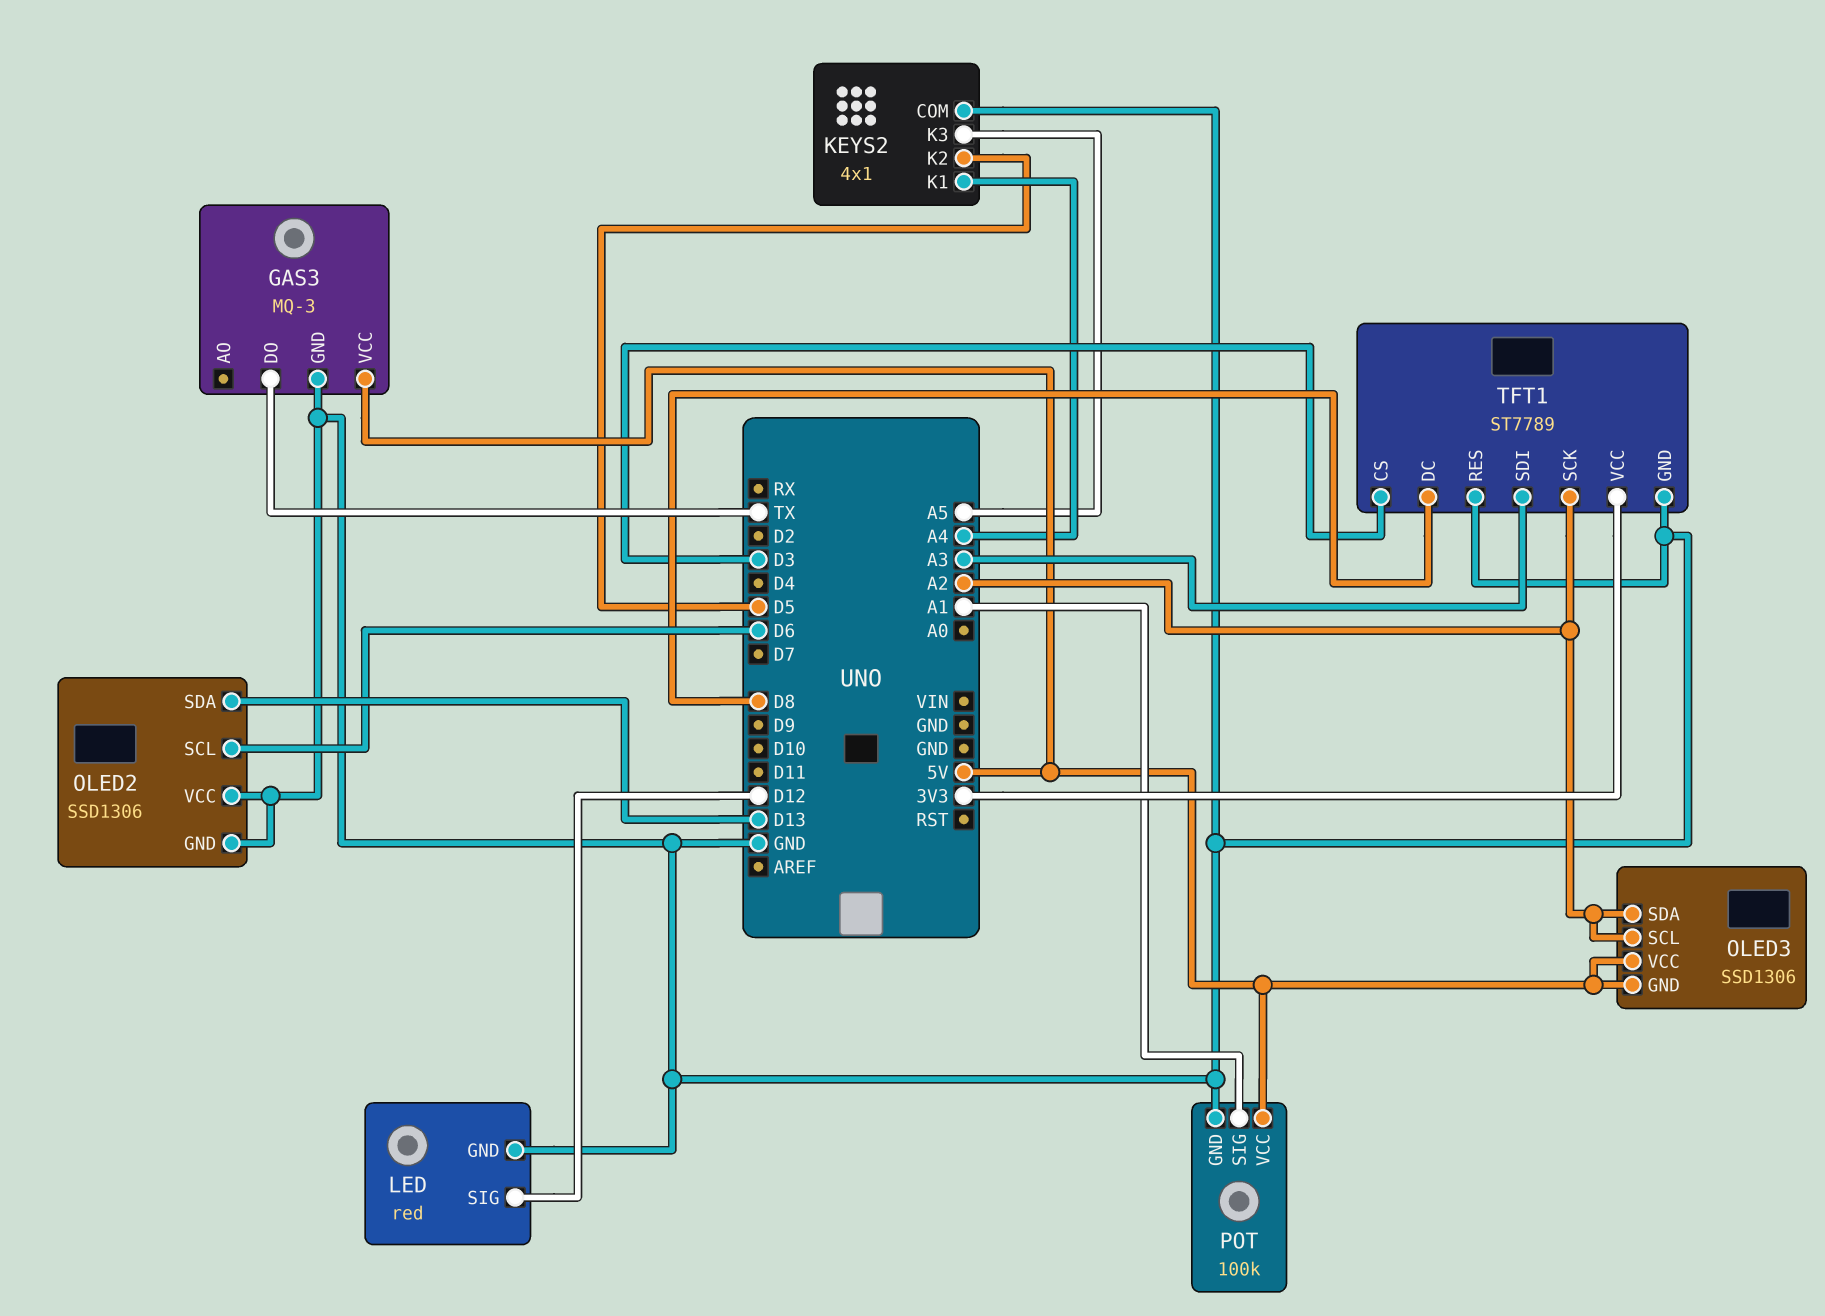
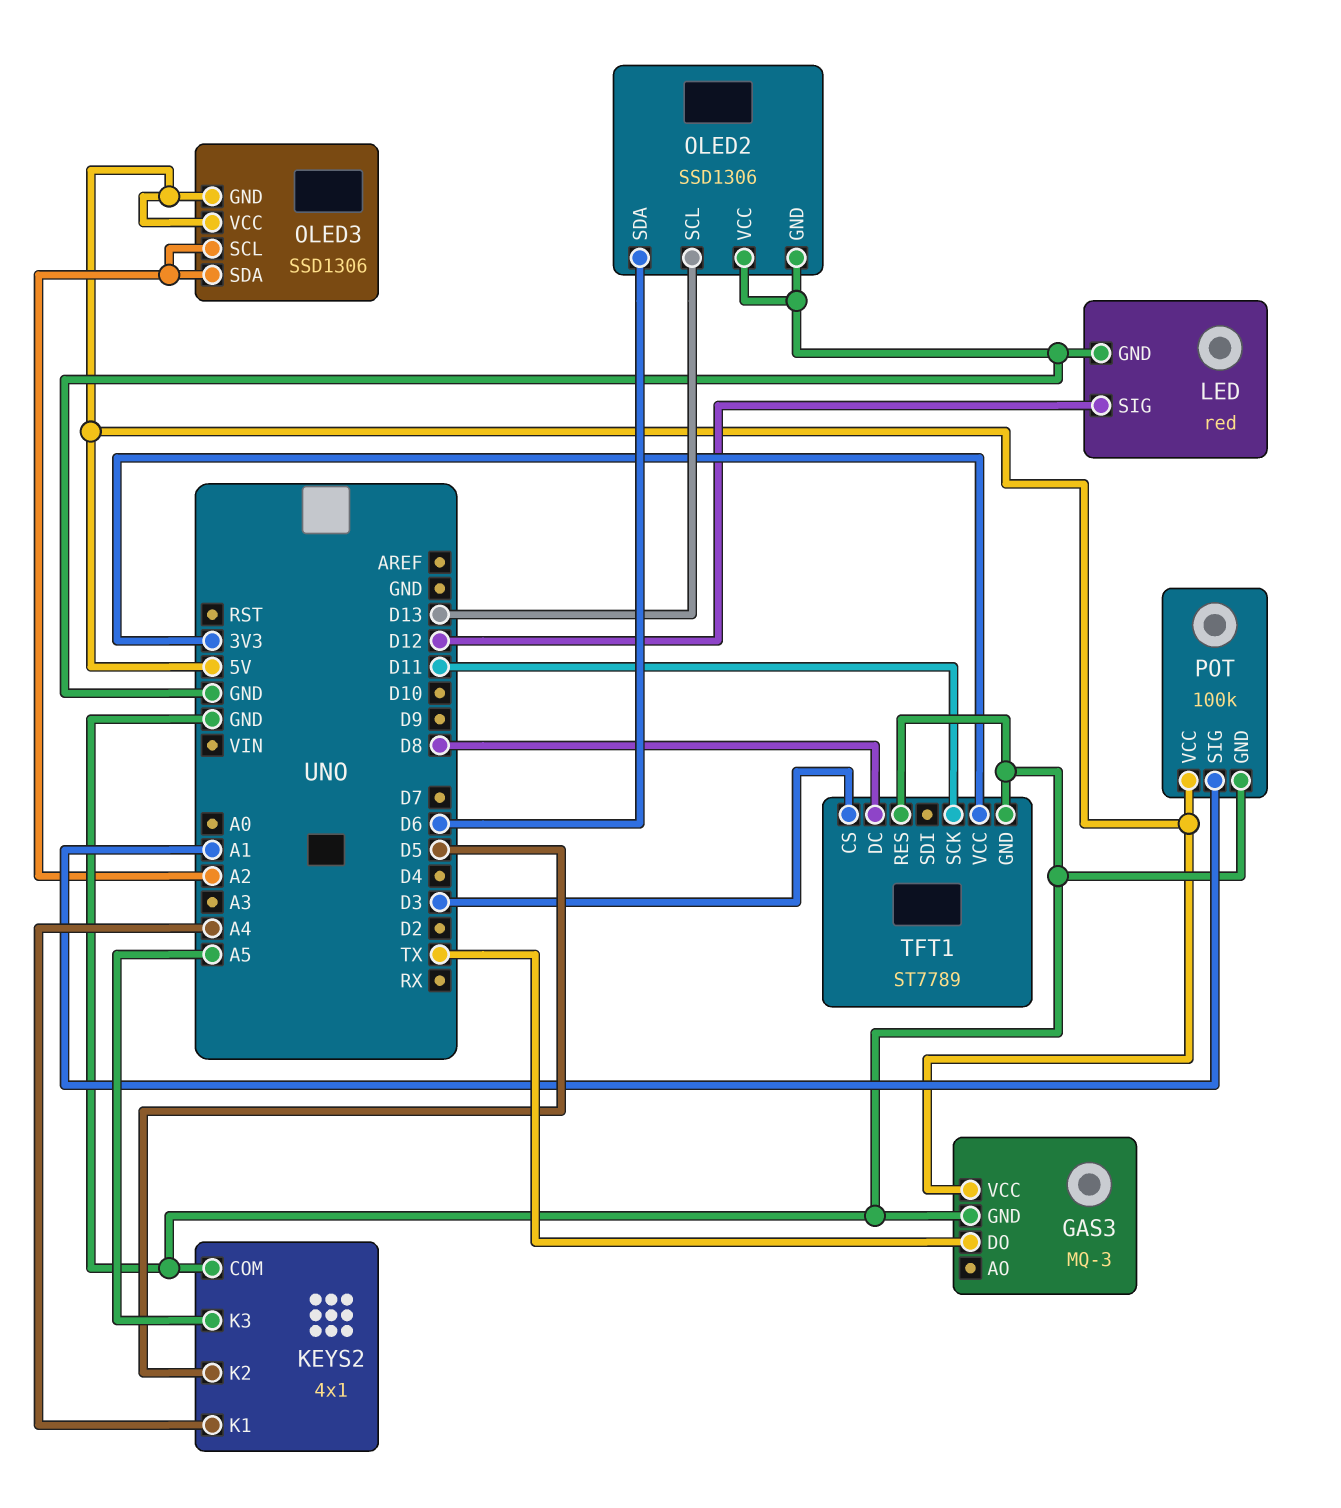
OLED2 pin SCL: D6 -> D13
OLED2 pin SDA: D13 -> D6
TFT1 pin SCK: A2 -> D11
TFT1 pin SDI: A3 -> none

